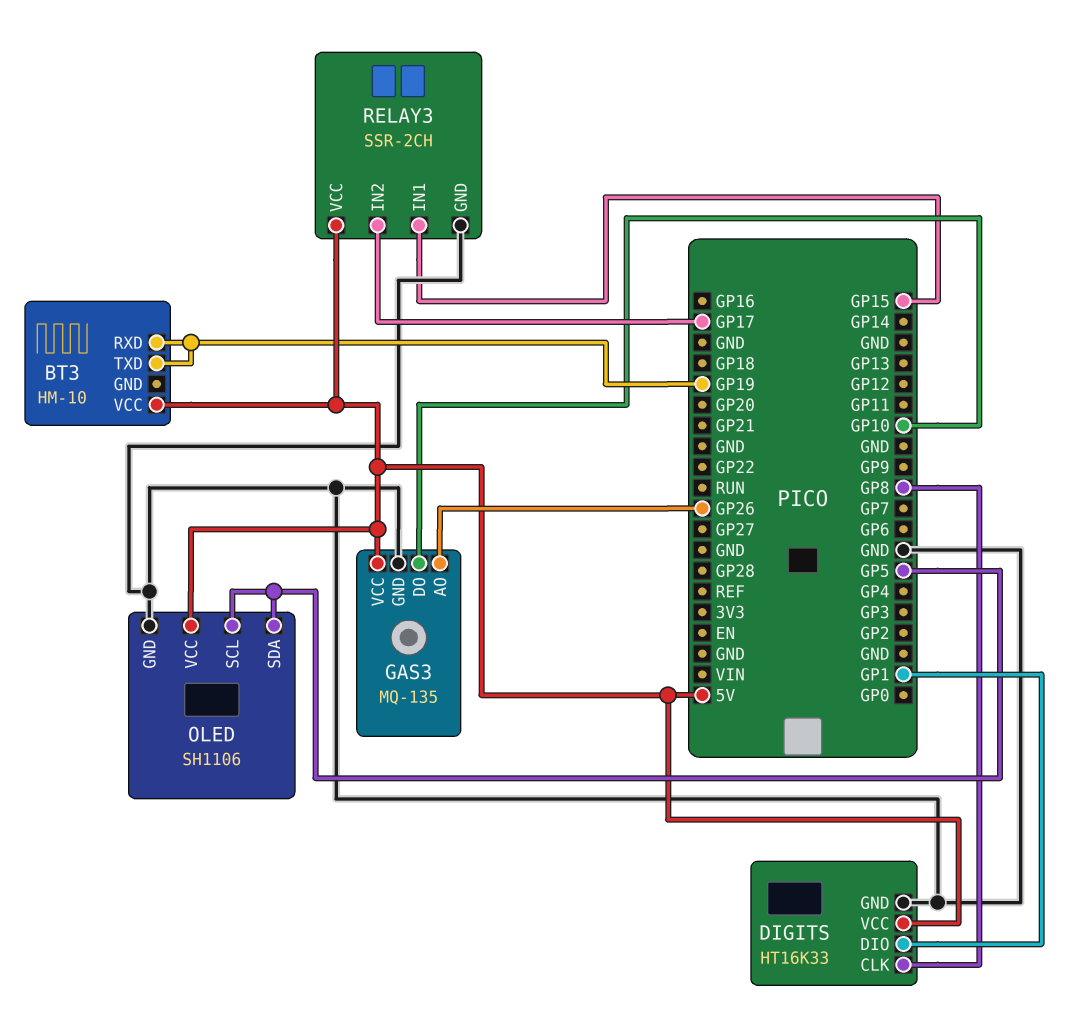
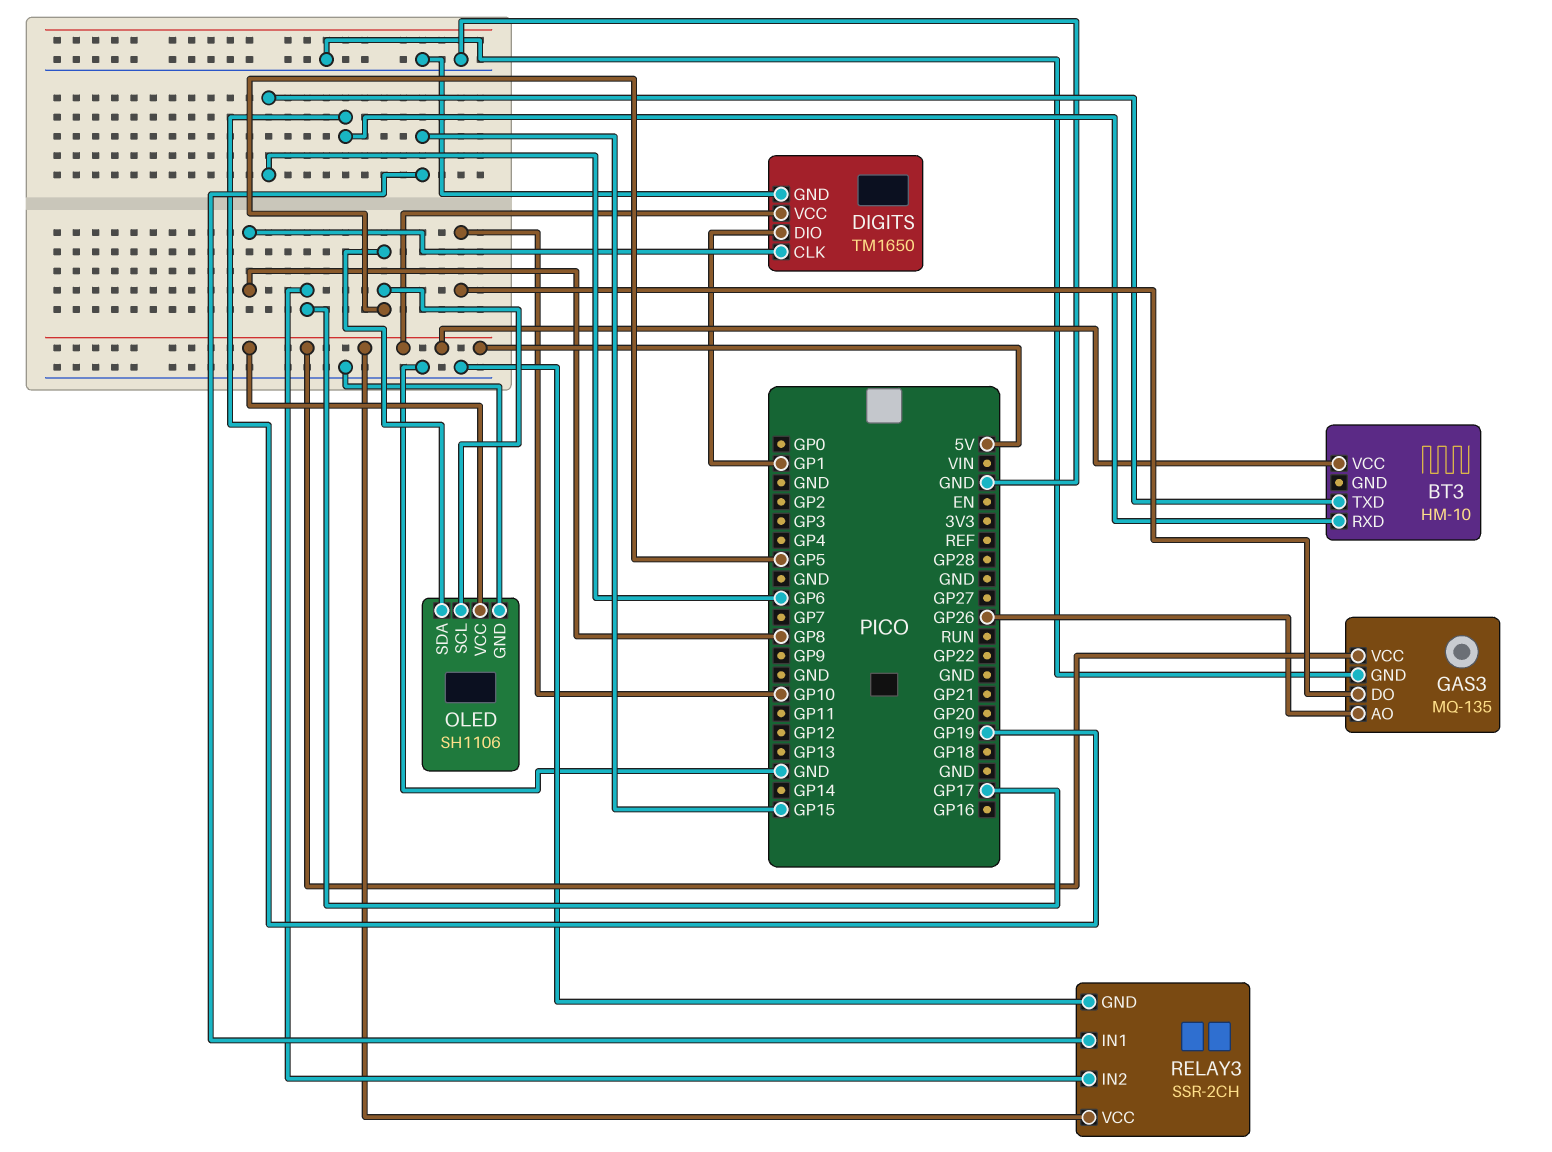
BT3 pin TXD: GP19 -> GP6
DIGITS: HT16K33 -> TM1650

